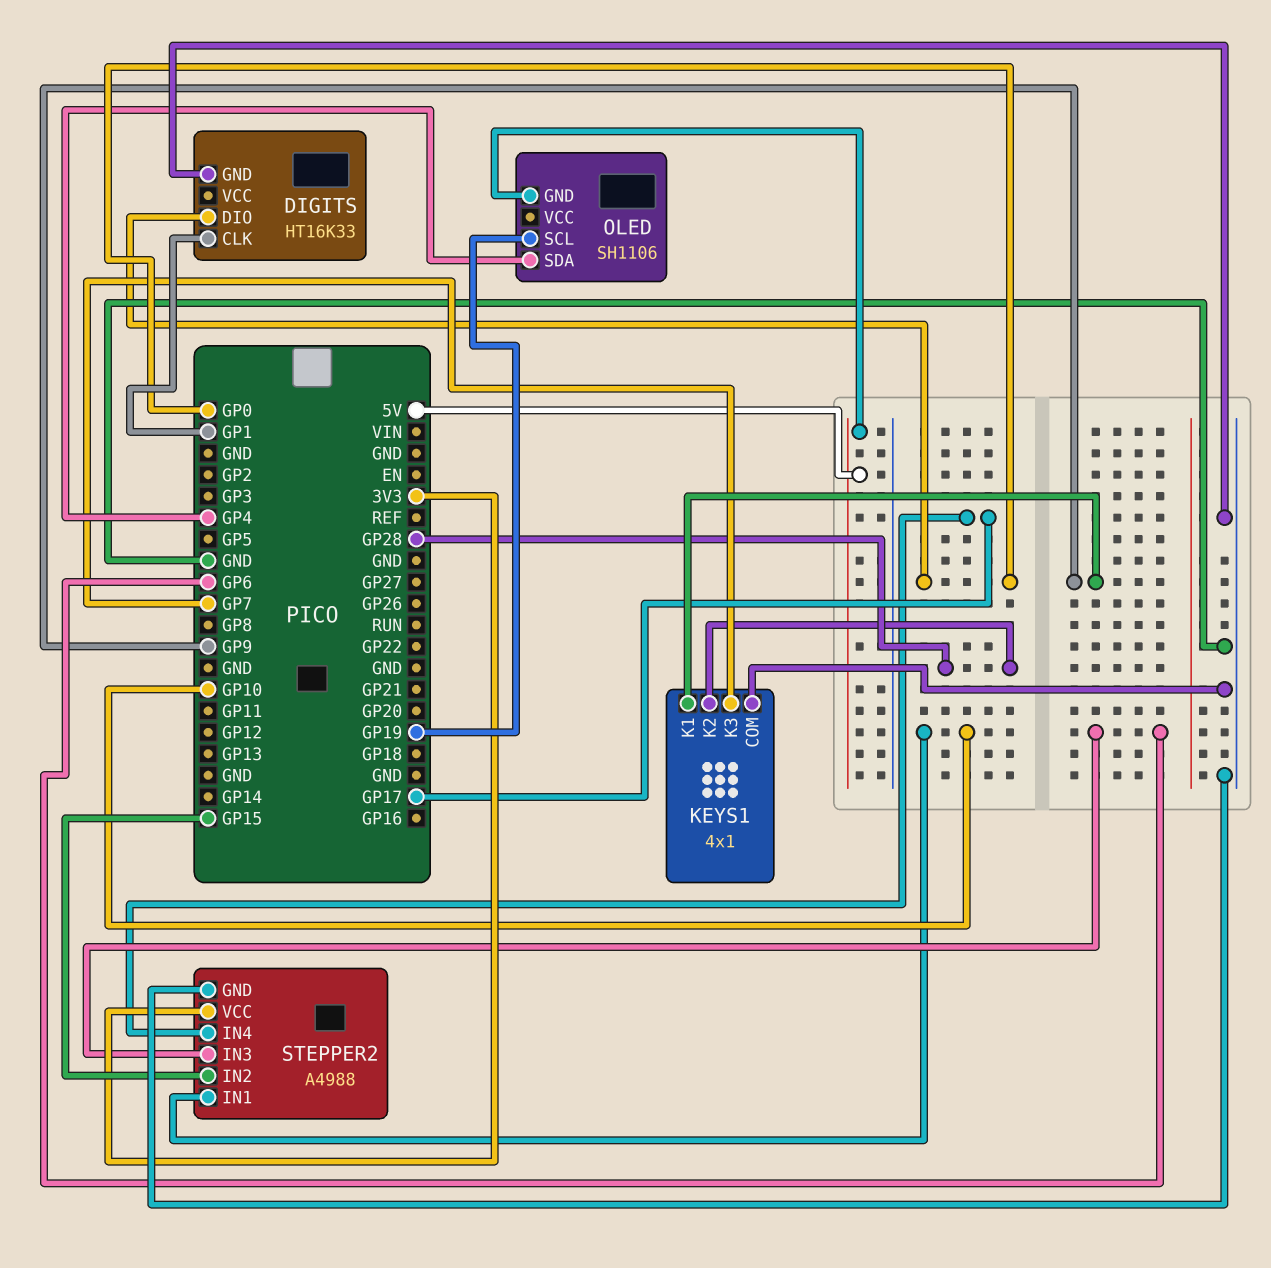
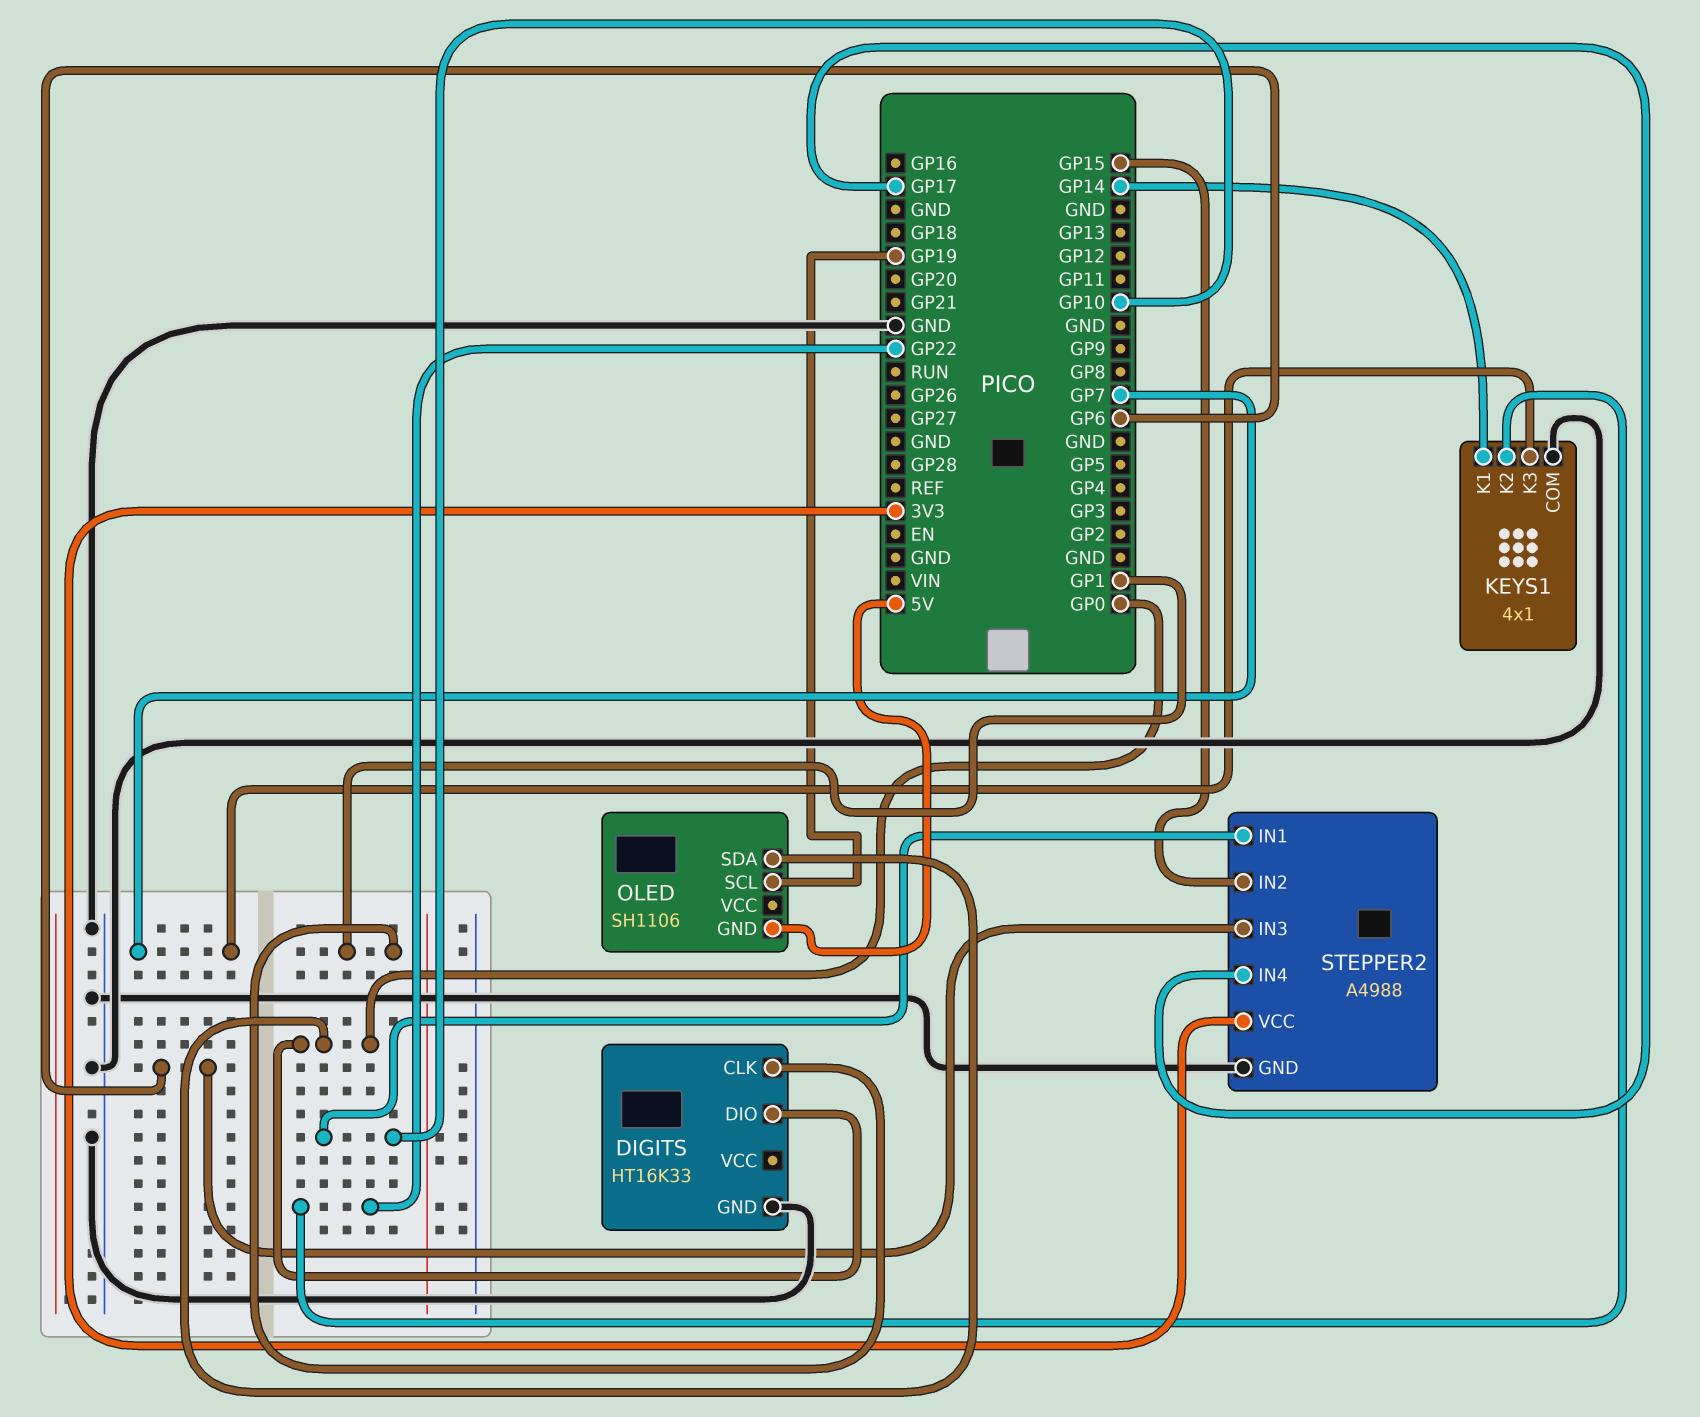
KEYS1 pin K1: GP9 -> GP14
KEYS1 pin K2: GP28 -> GP22
OLED pin SDA: GP4 -> GP0

